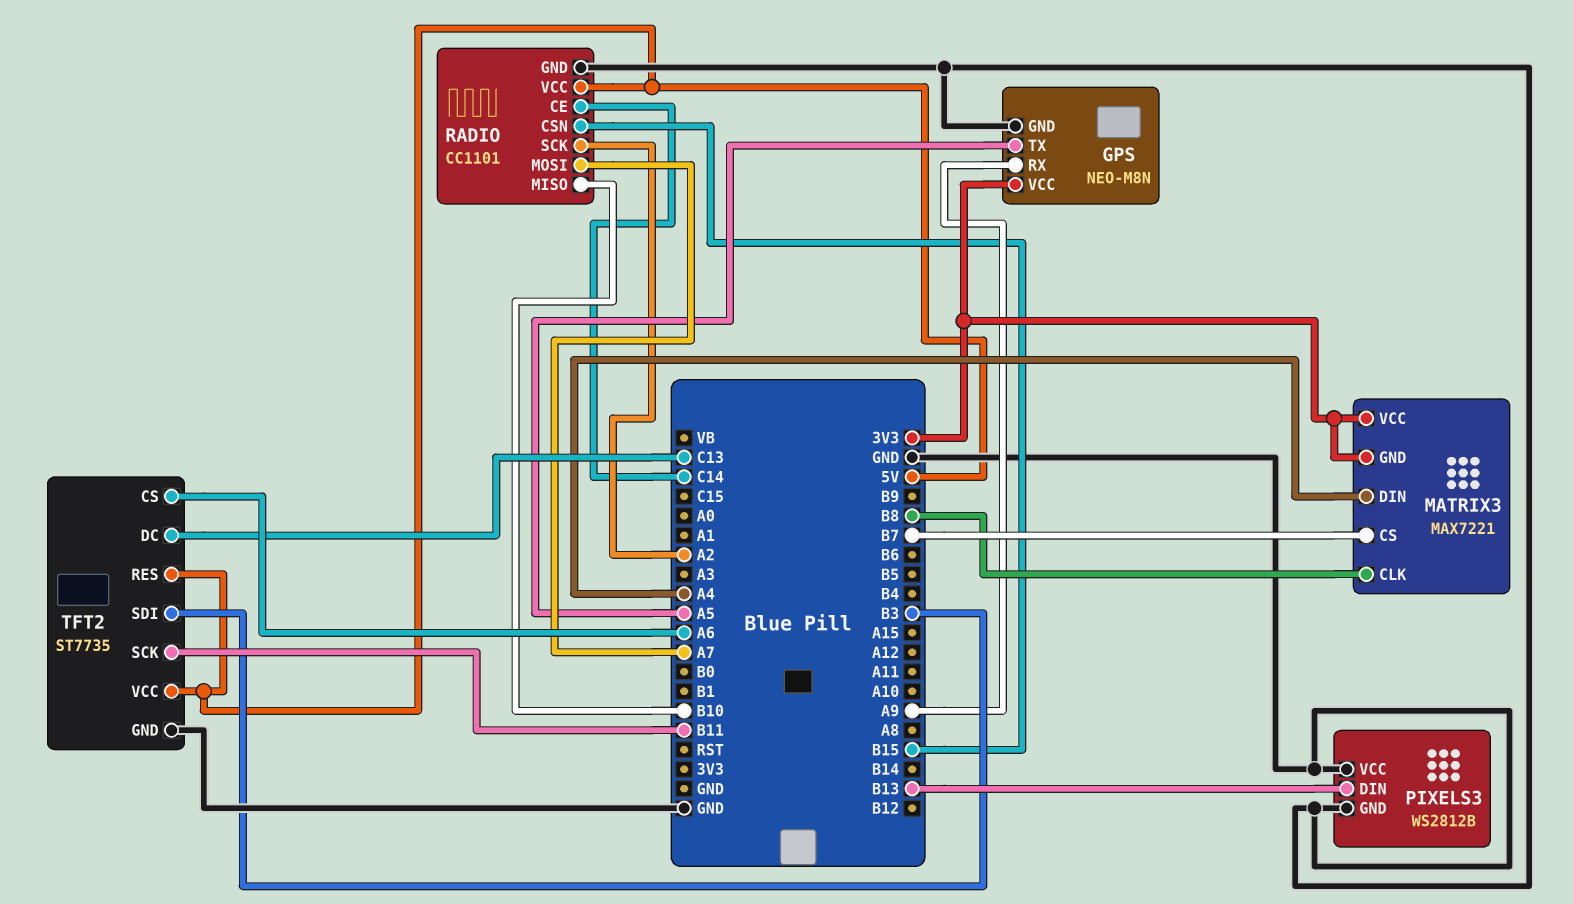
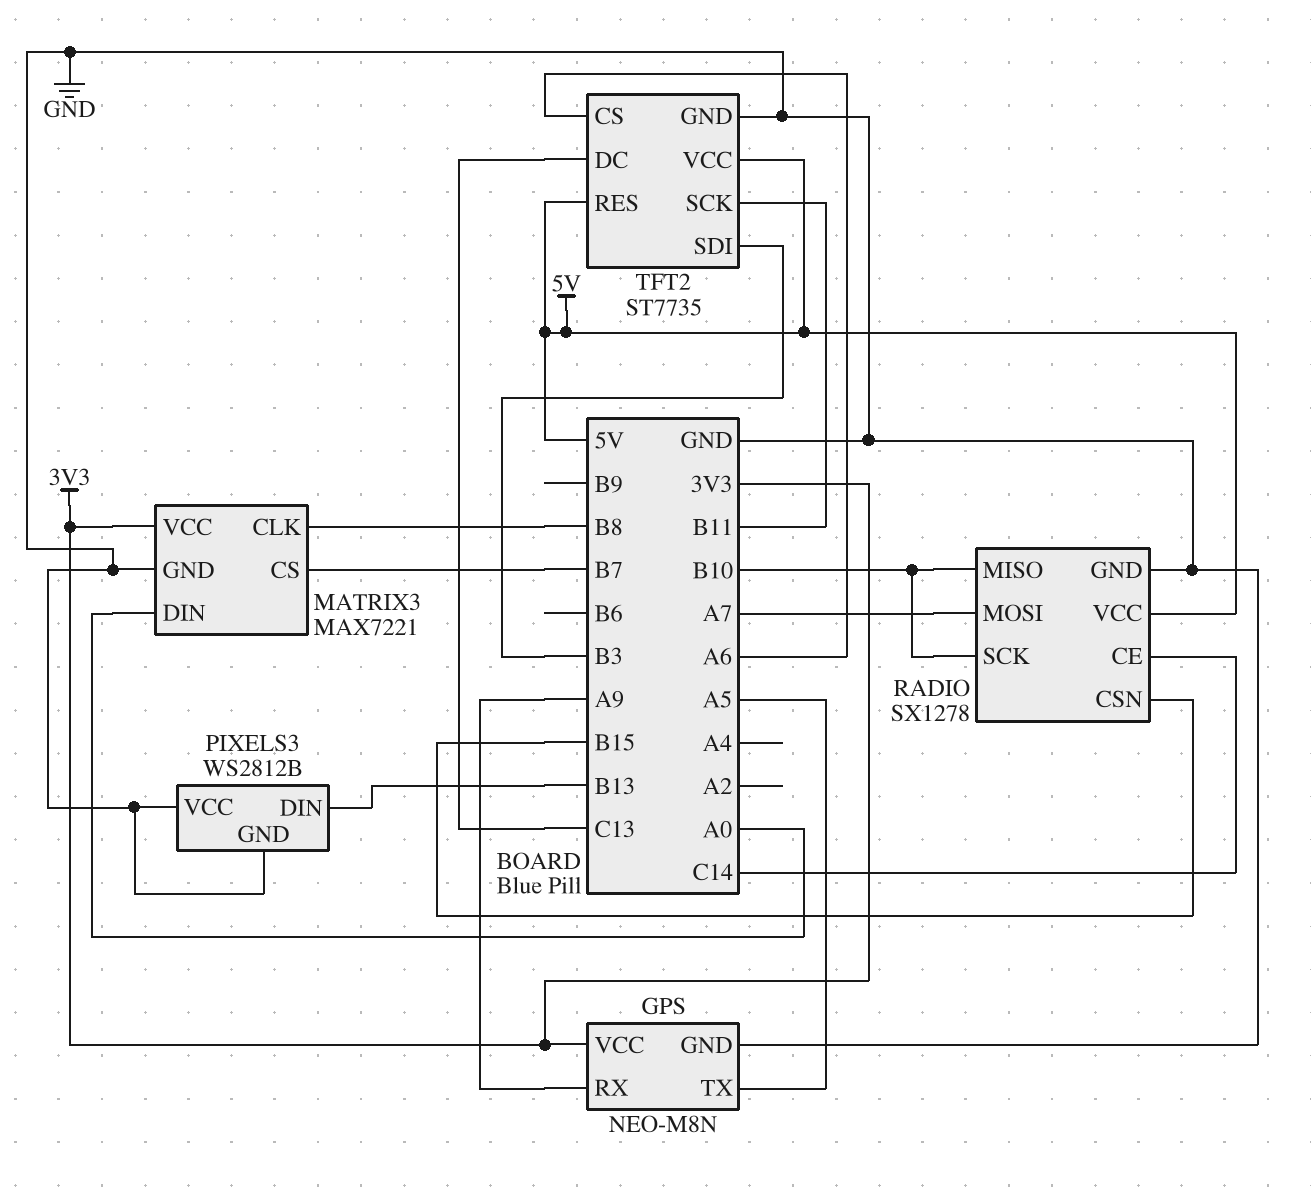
MATRIX3 pin DIN: A4 -> A0
MATRIX3 pin GND: 3V3 -> GND
RADIO: CC1101 -> SX1278
RADIO pin SCK: A2 -> B10

